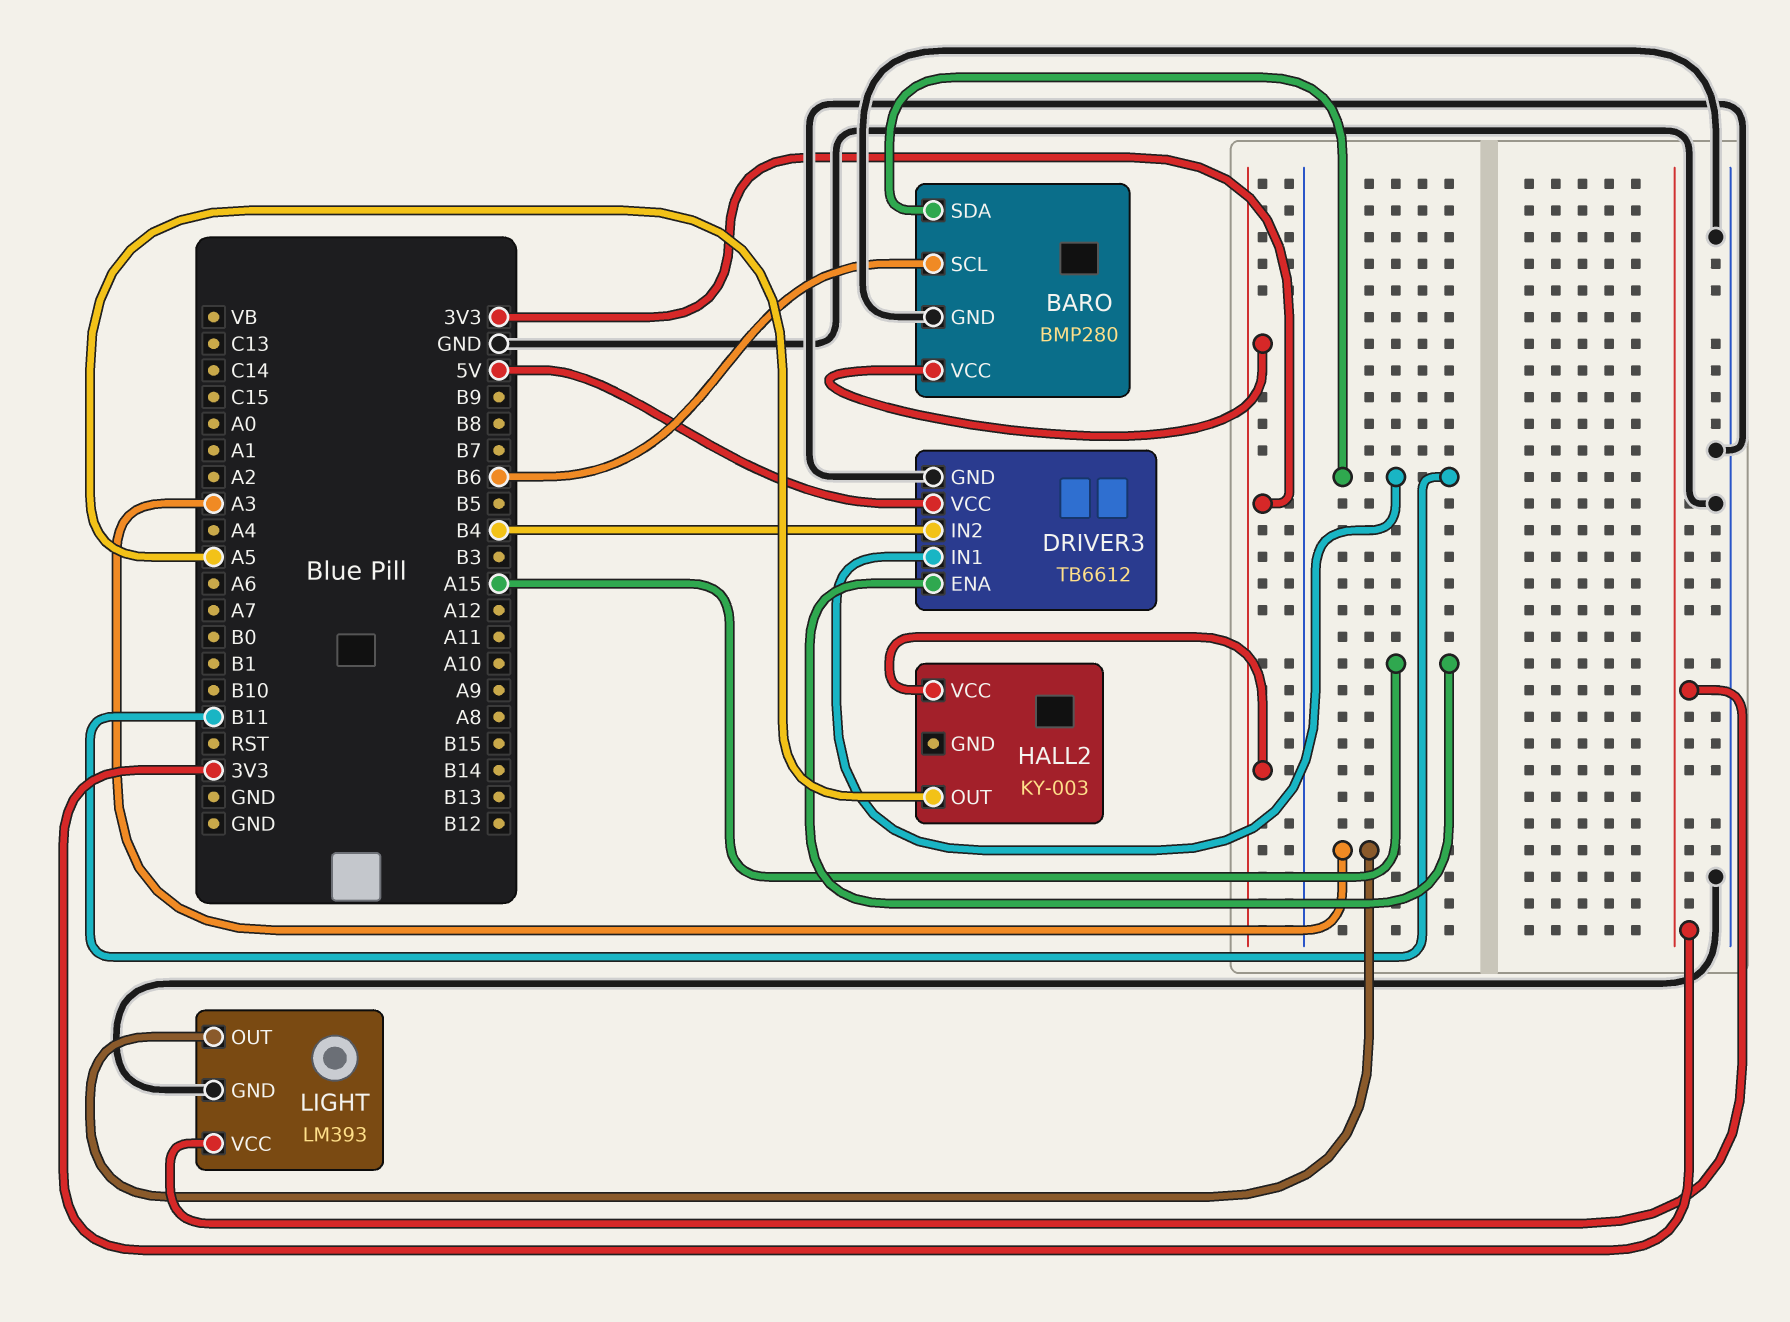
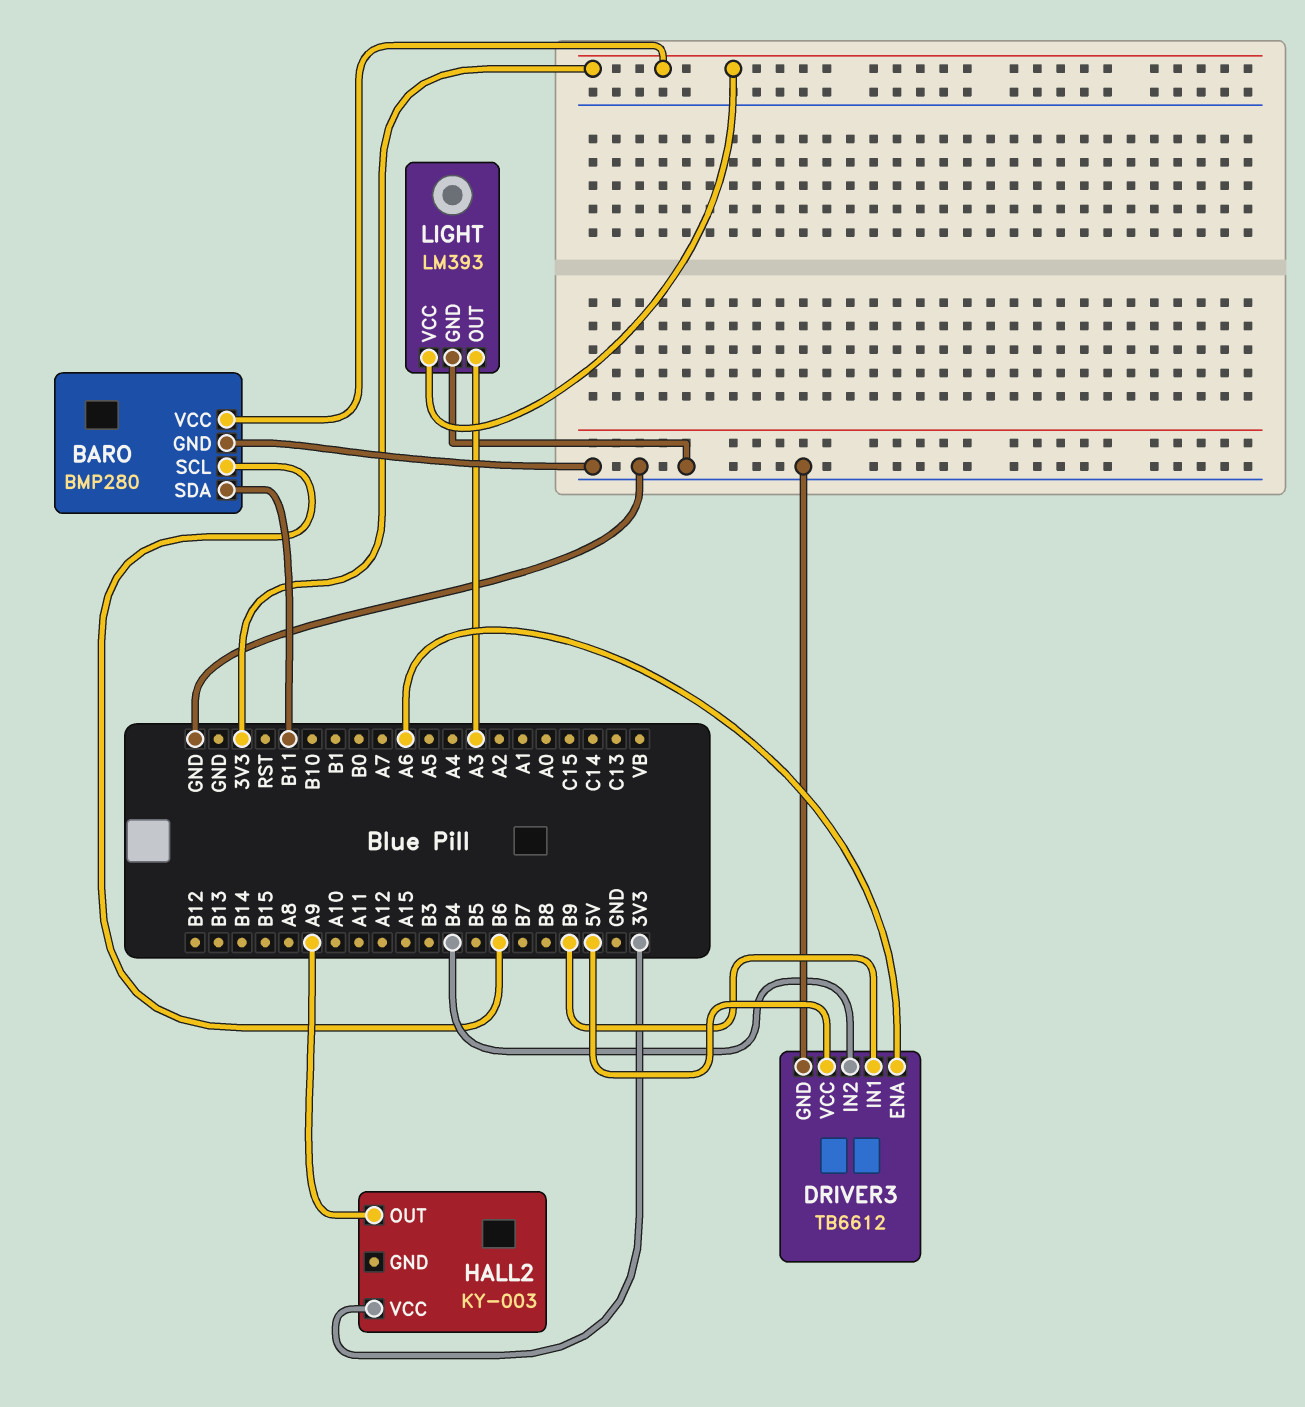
DRIVER3 pin ENA: A15 -> A6
DRIVER3 pin IN1: B11 -> B9
HALL2 pin OUT: A5 -> A9

